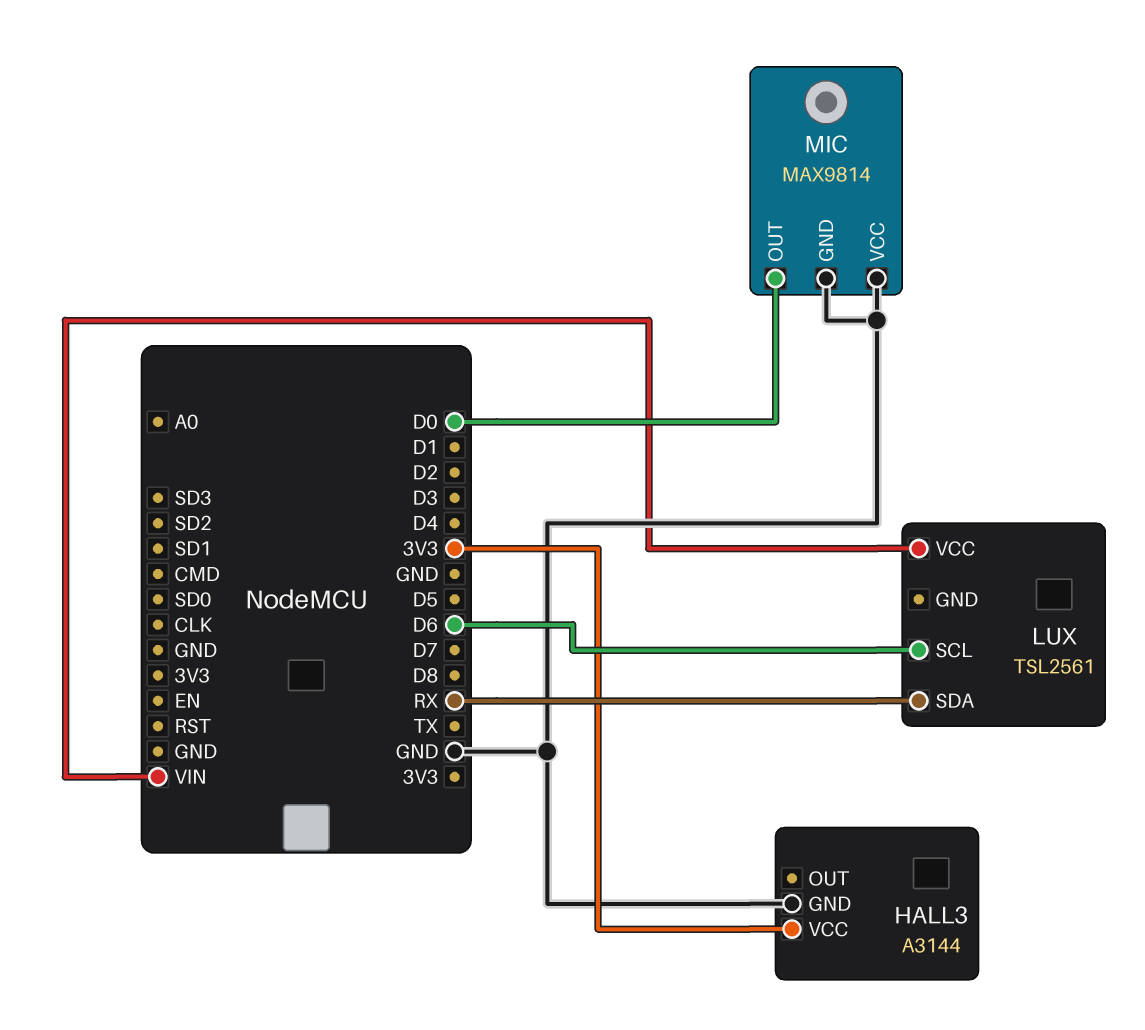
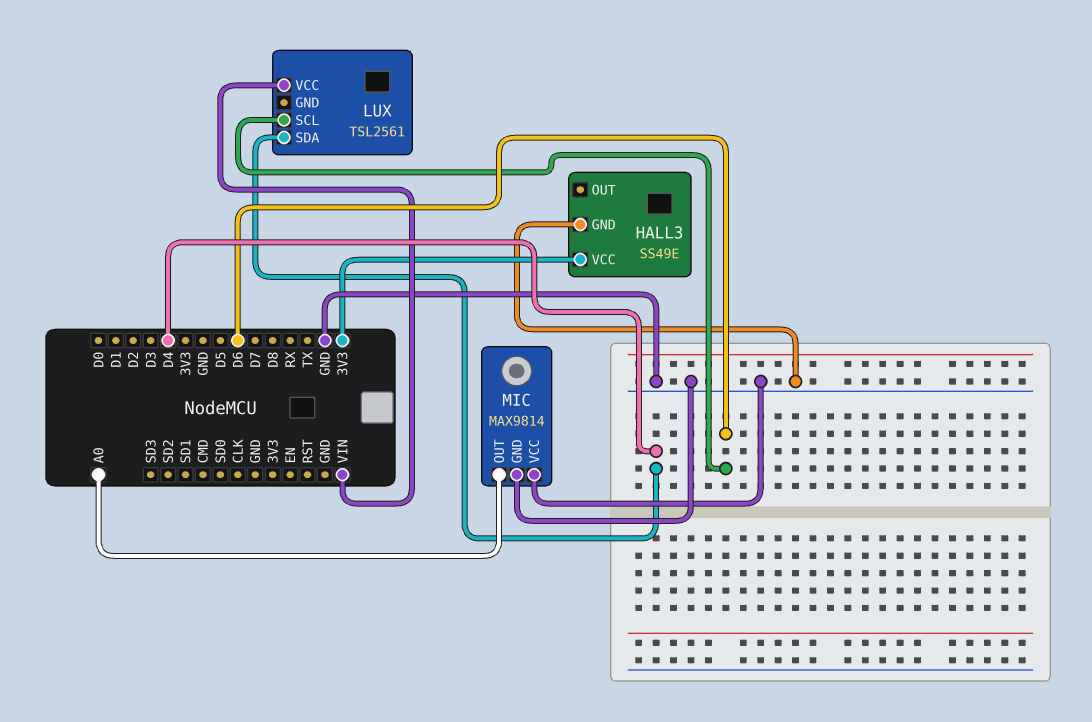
HALL3: A3144 -> SS49E
LUX pin SDA: RX -> D4
MIC pin OUT: D0 -> A0

